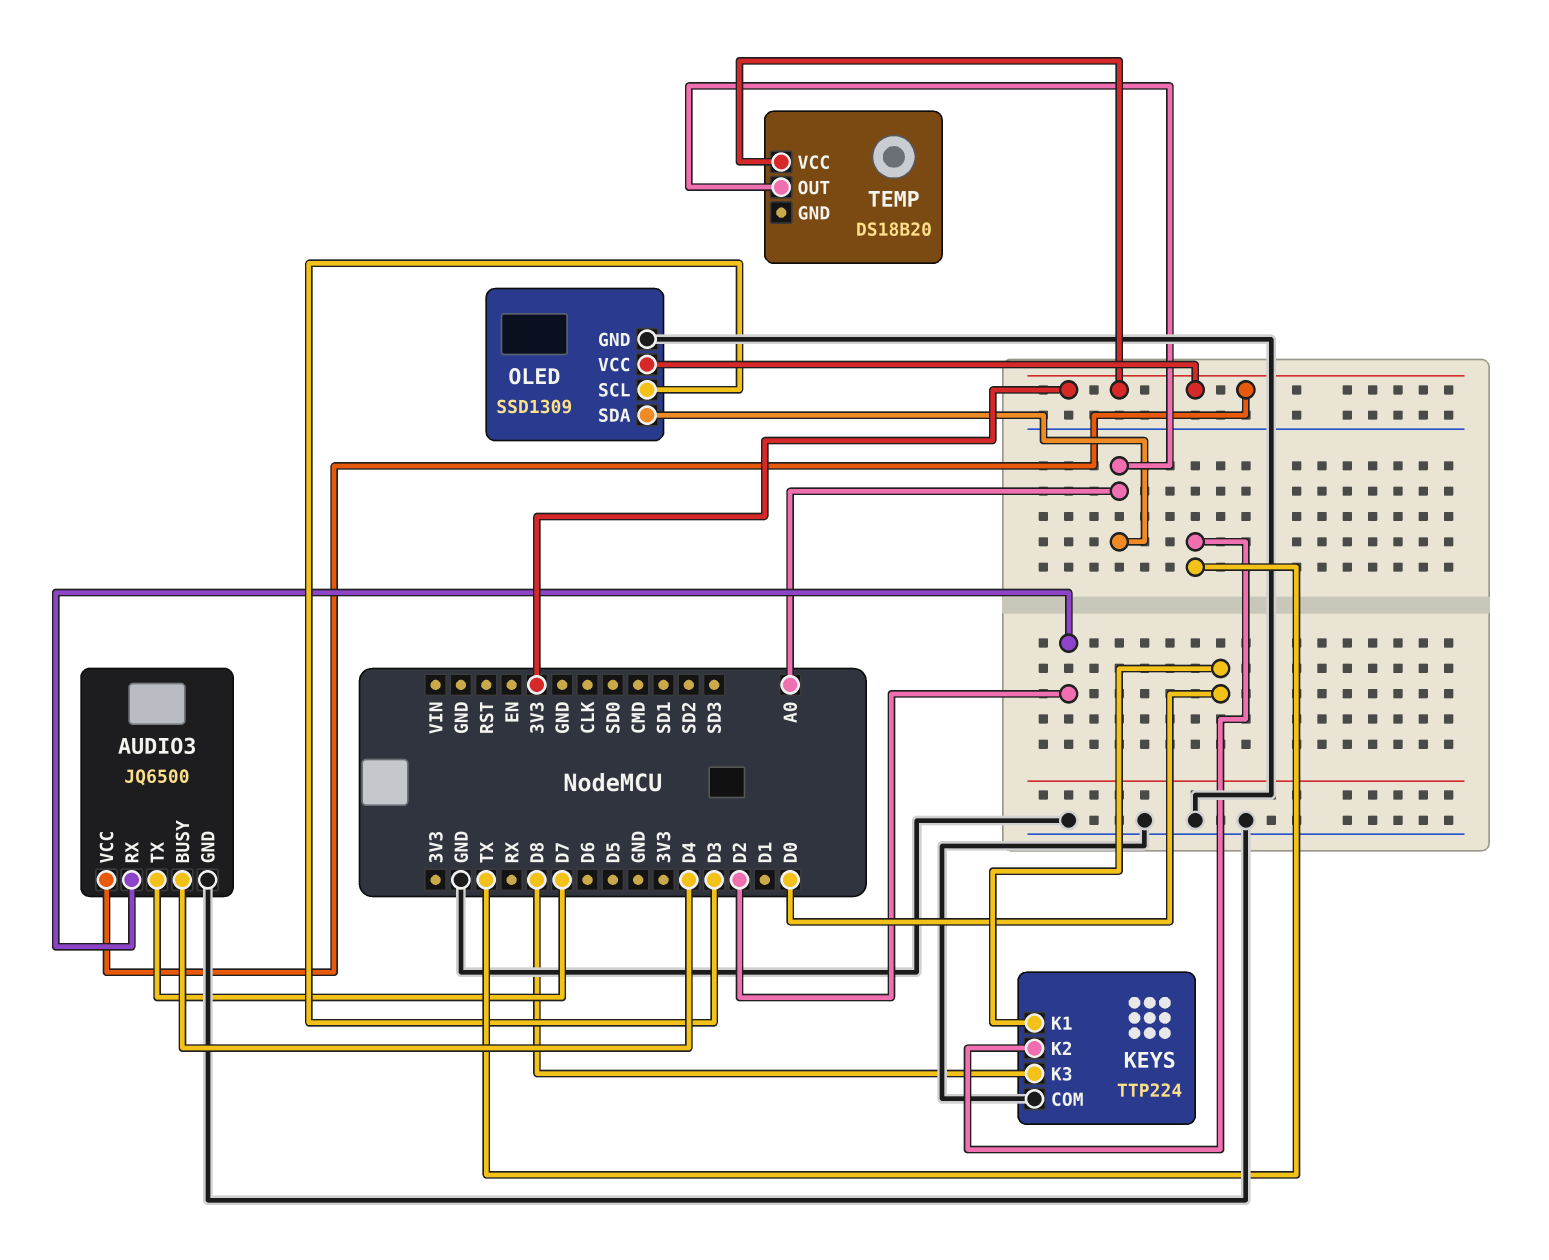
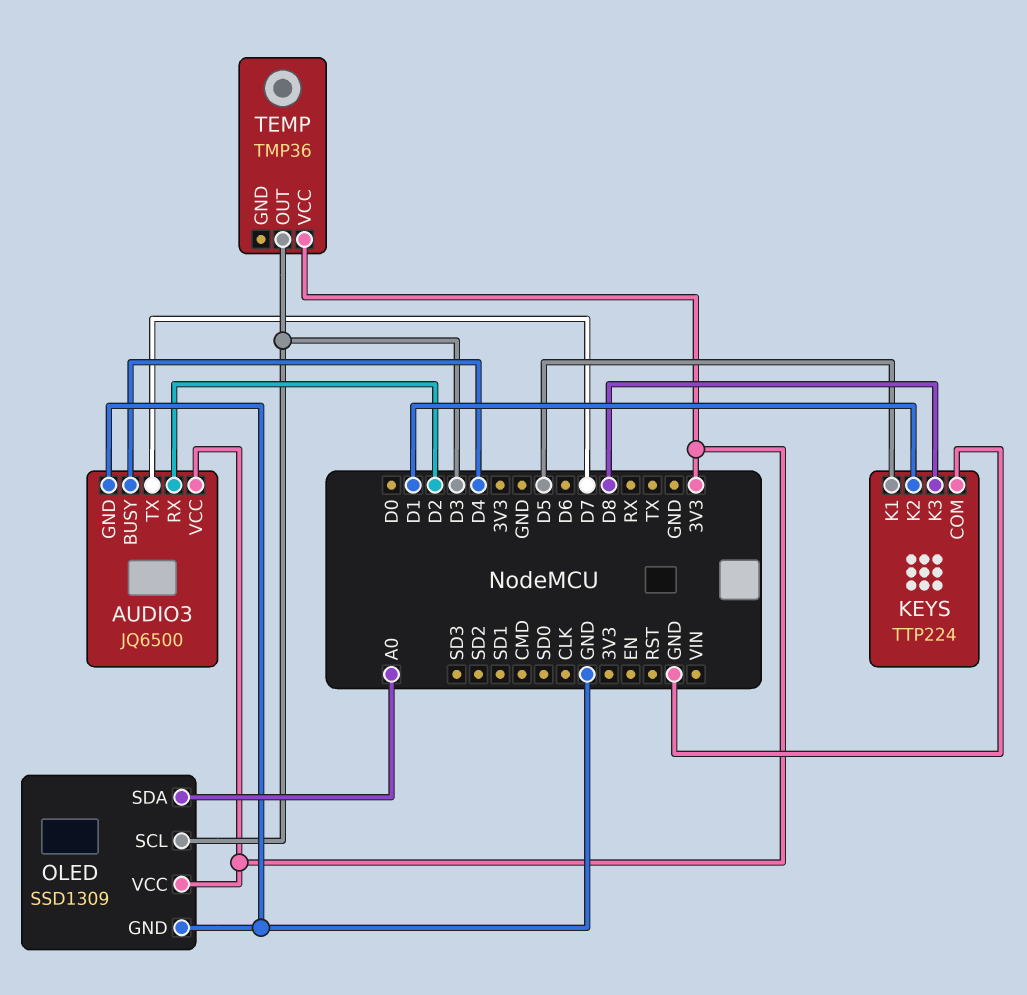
KEYS pin K1: D0 -> D5
KEYS pin K2: TX -> D1
TEMP: DS18B20 -> TMP36
TEMP pin OUT: A0 -> D3

